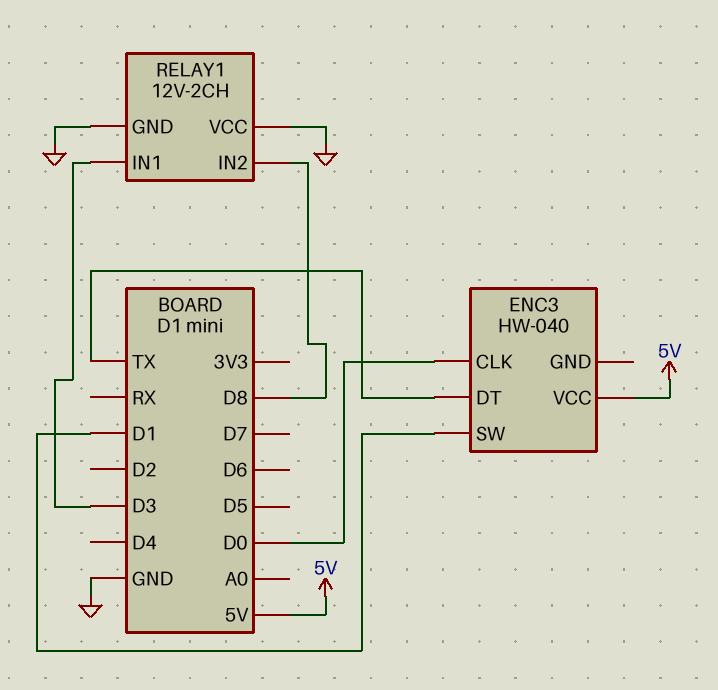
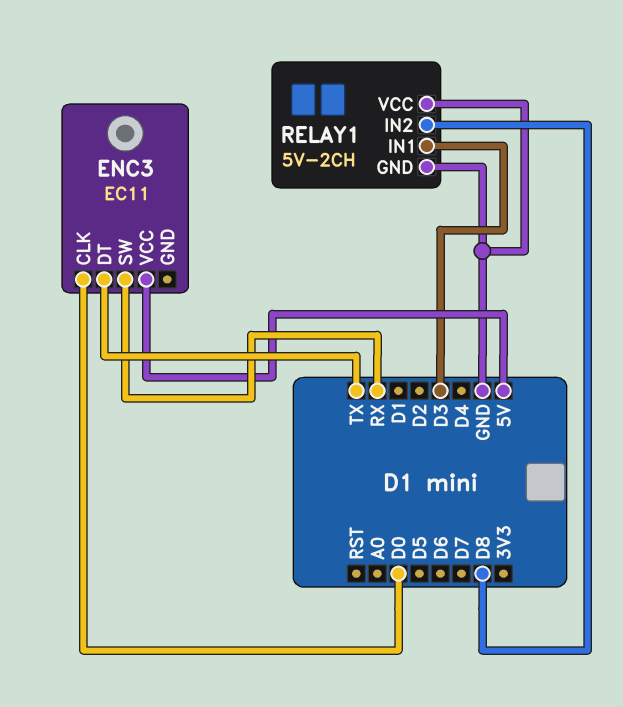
ENC3: HW-040 -> EC11
ENC3 pin SW: D1 -> RX
RELAY1: 12V-2CH -> 5V-2CH

